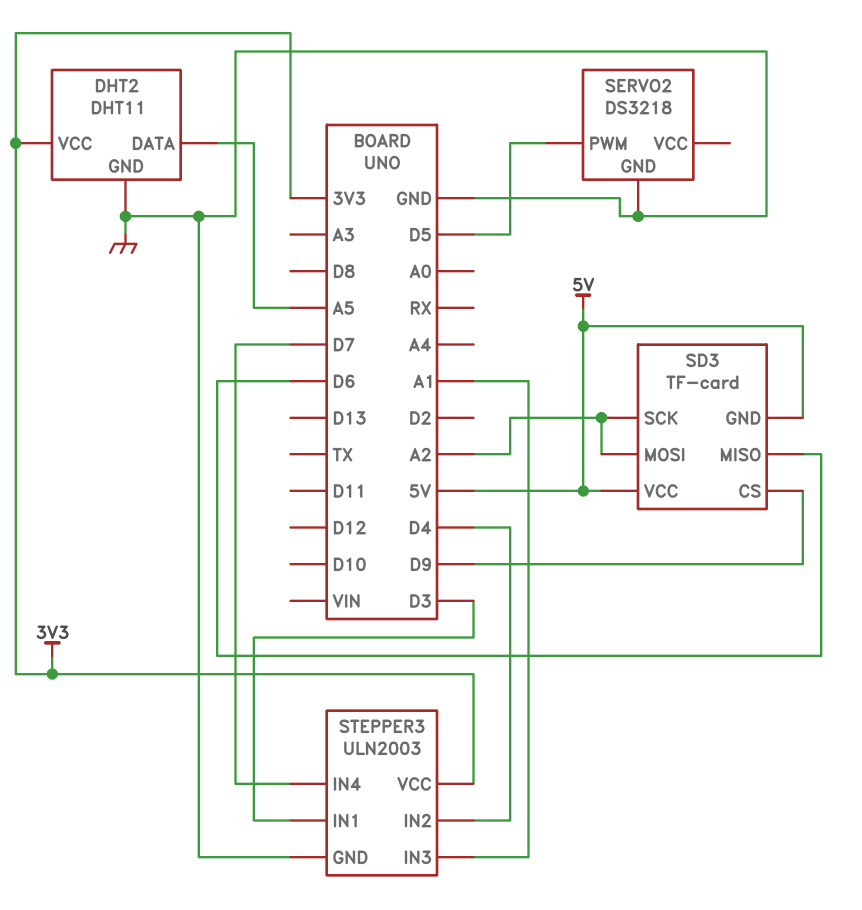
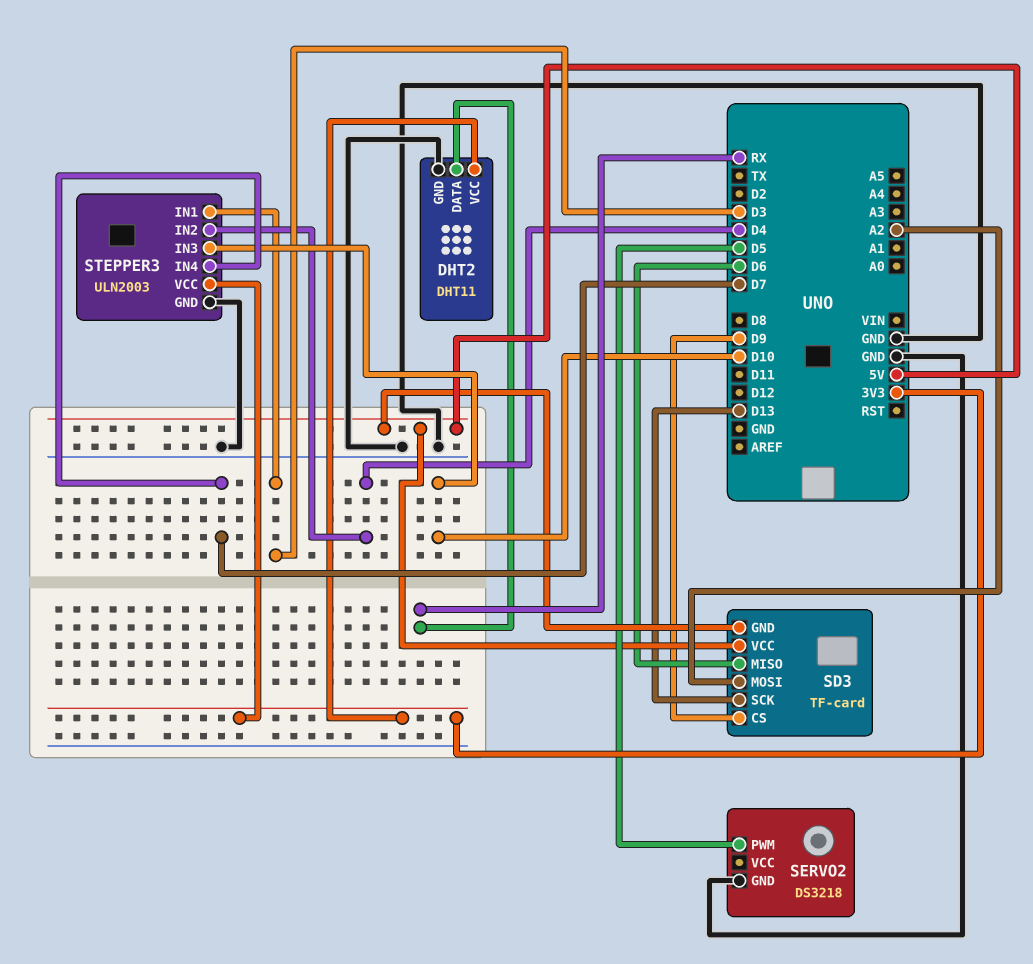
DHT2 pin DATA: A5 -> RX
SD3 pin SCK: A2 -> D13
STEPPER3 pin IN3: A1 -> D10

